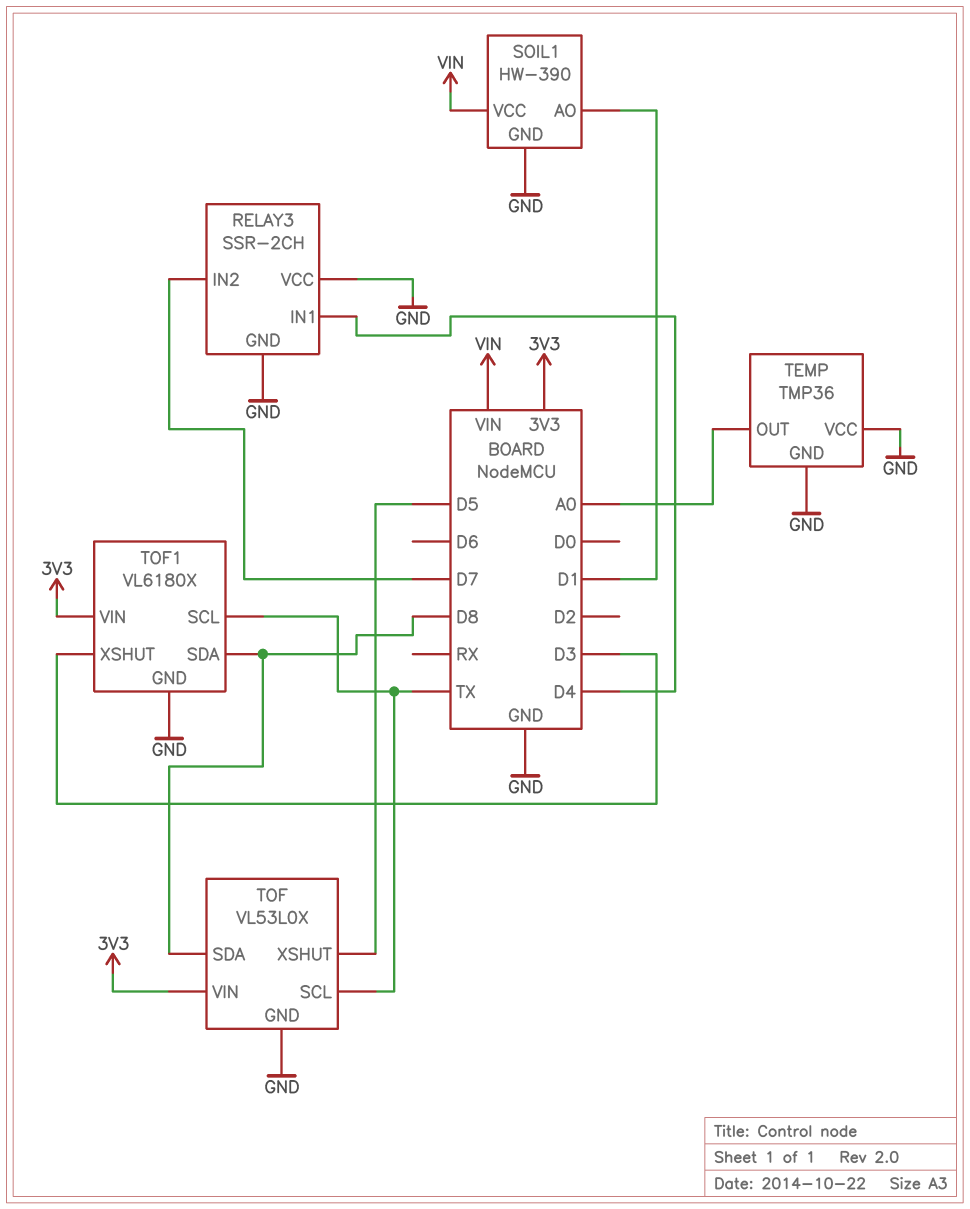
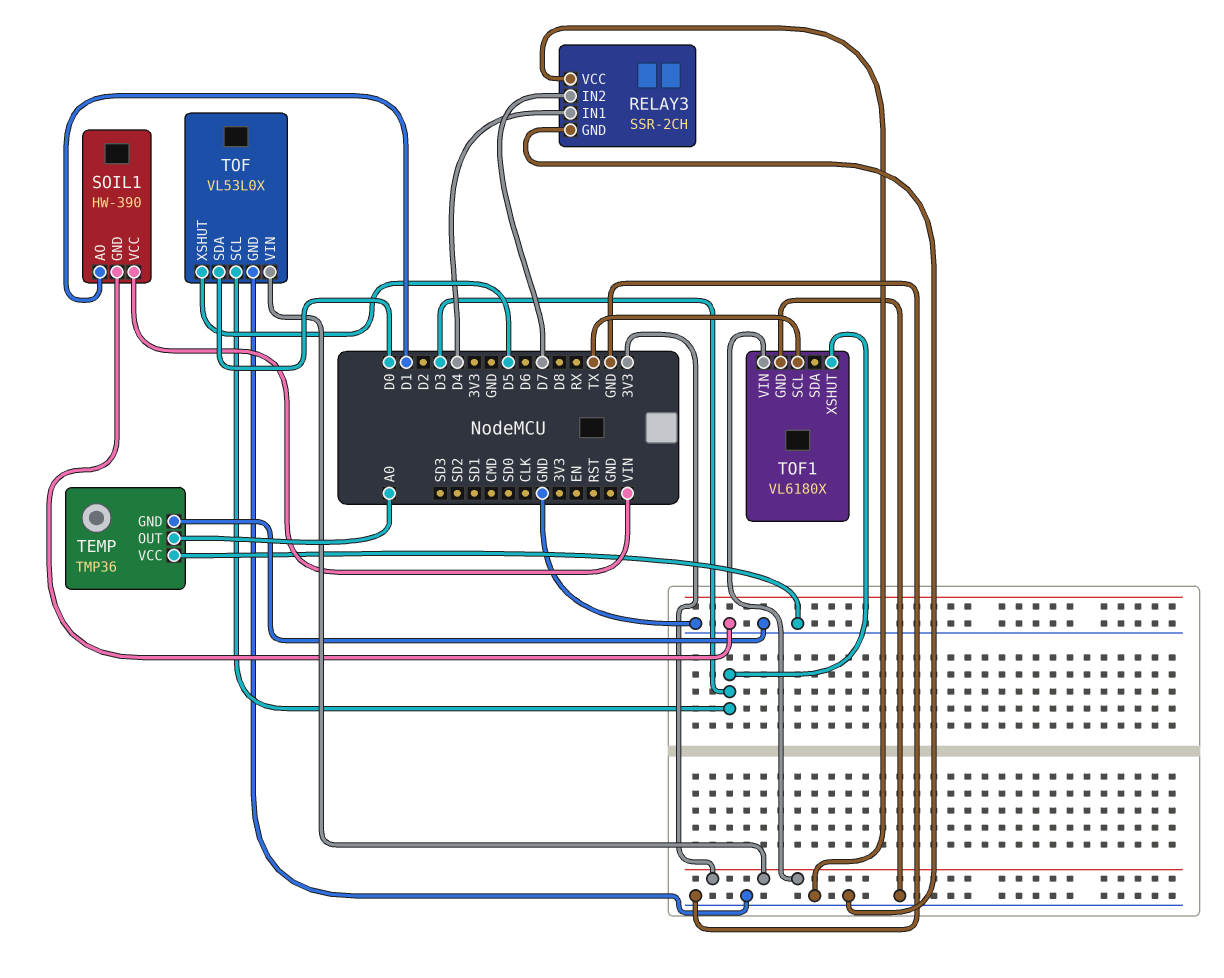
TOF pin SCL: TX -> D3
TOF pin SDA: D8 -> D0
TOF1 pin SDA: D8 -> none

